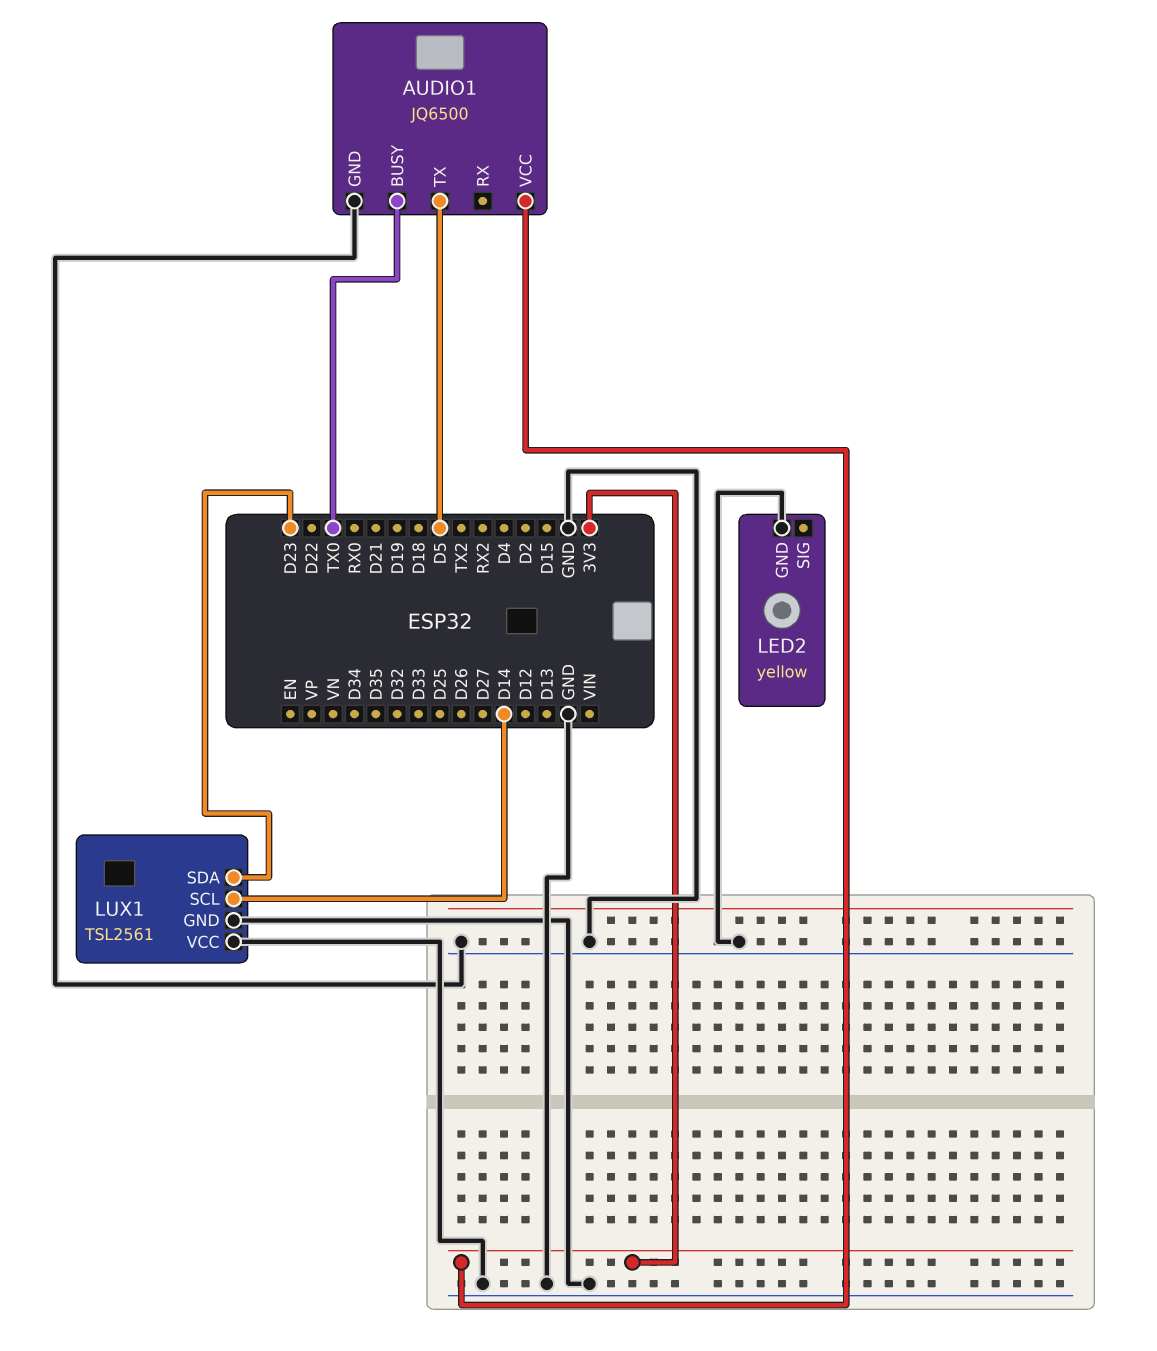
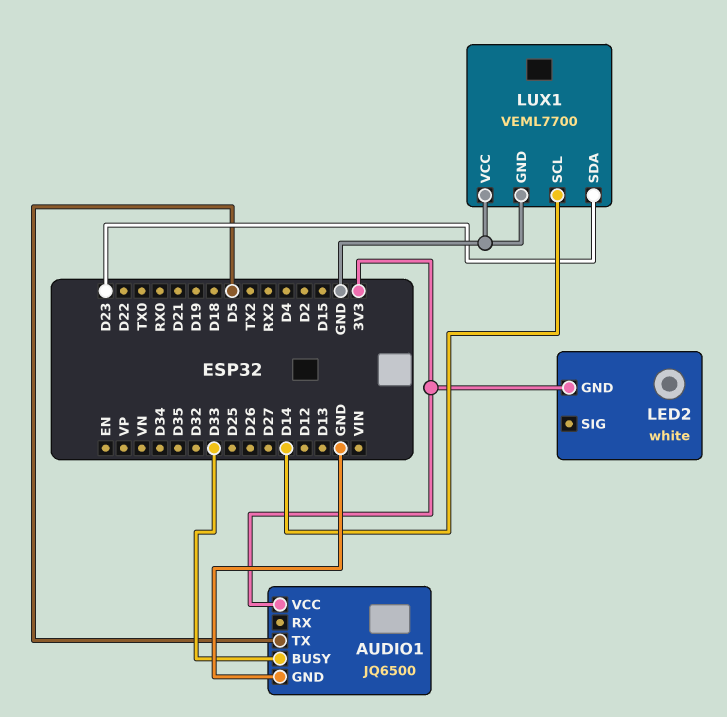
AUDIO1 pin BUSY: TX0 -> D33
LED2: yellow -> white
LED2 pin GND: GND -> 3V3
LUX1: TSL2561 -> VEML7700

